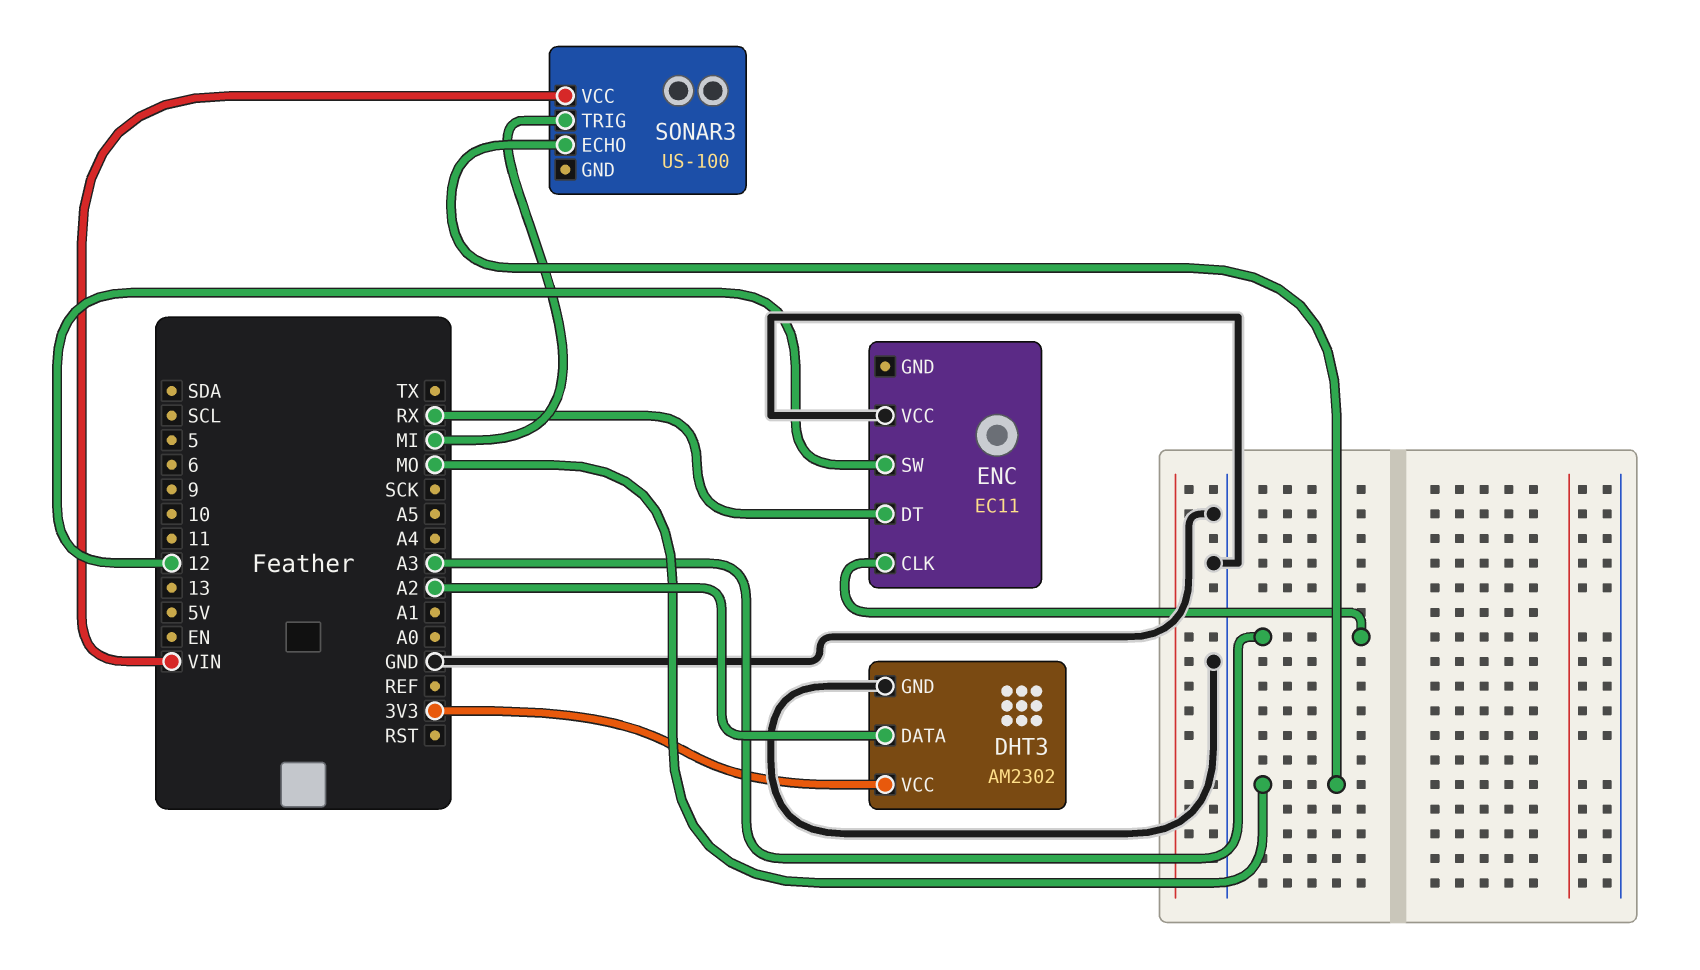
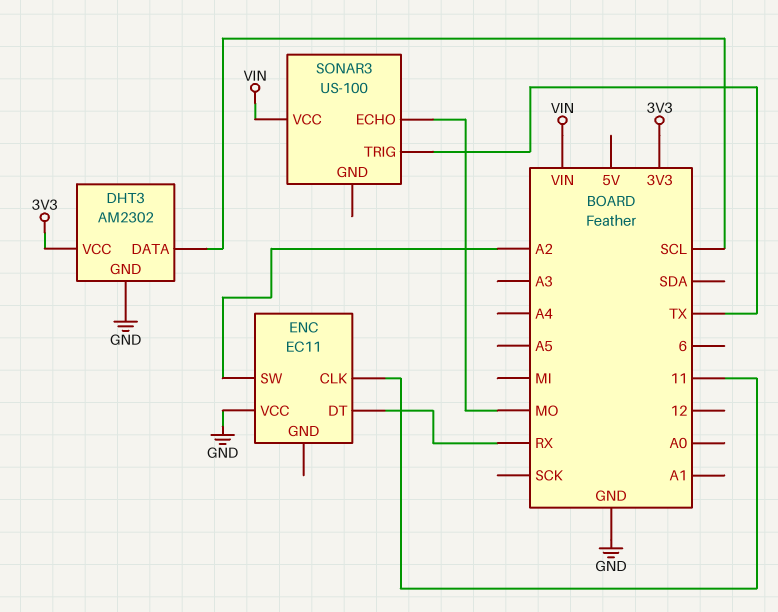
DHT3 pin DATA: A2 -> SCL
ENC pin CLK: A3 -> 11
ENC pin SW: 12 -> A2
SONAR3 pin TRIG: MI -> TX

